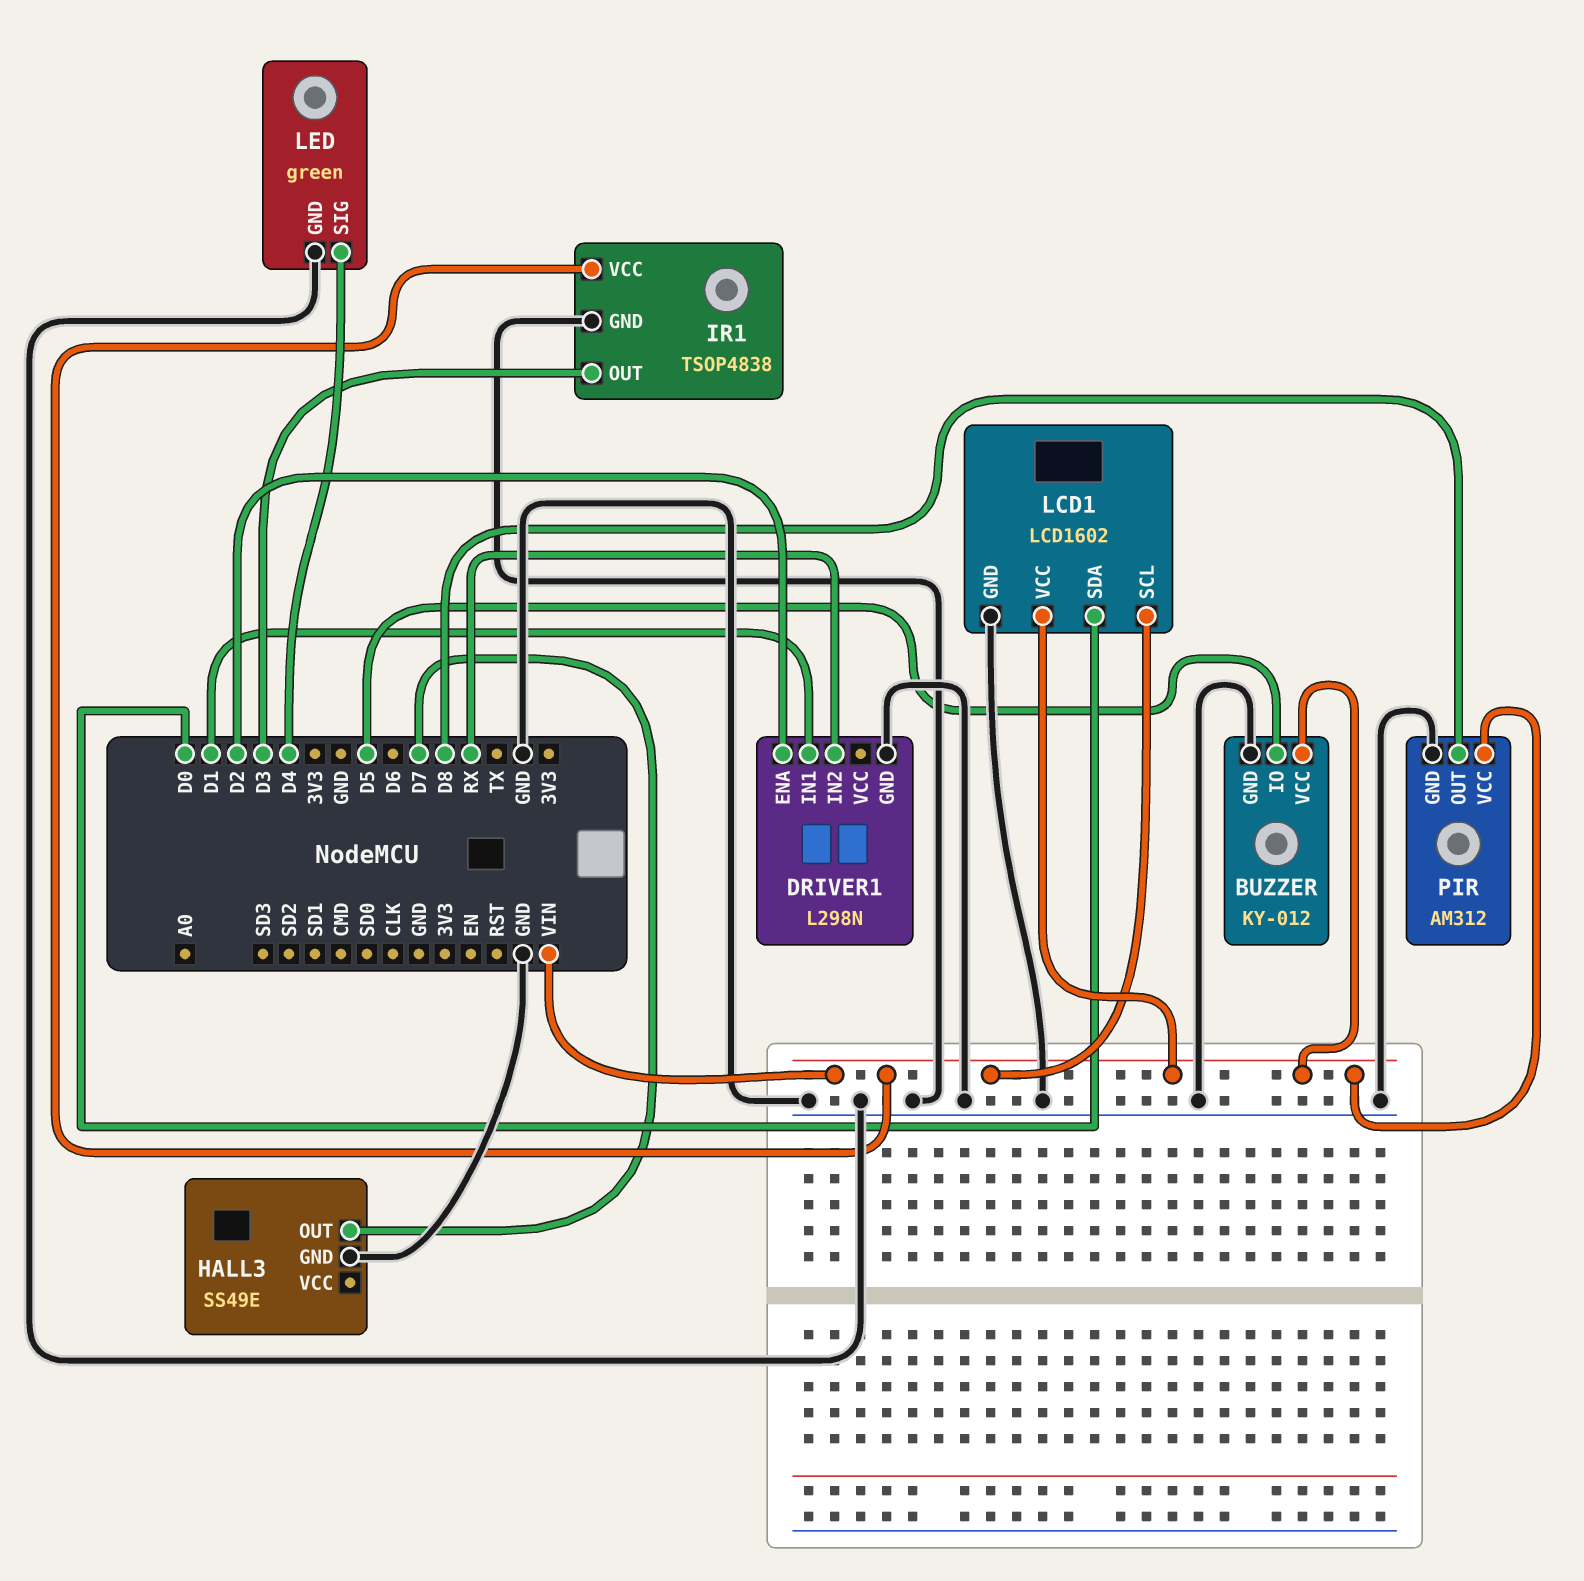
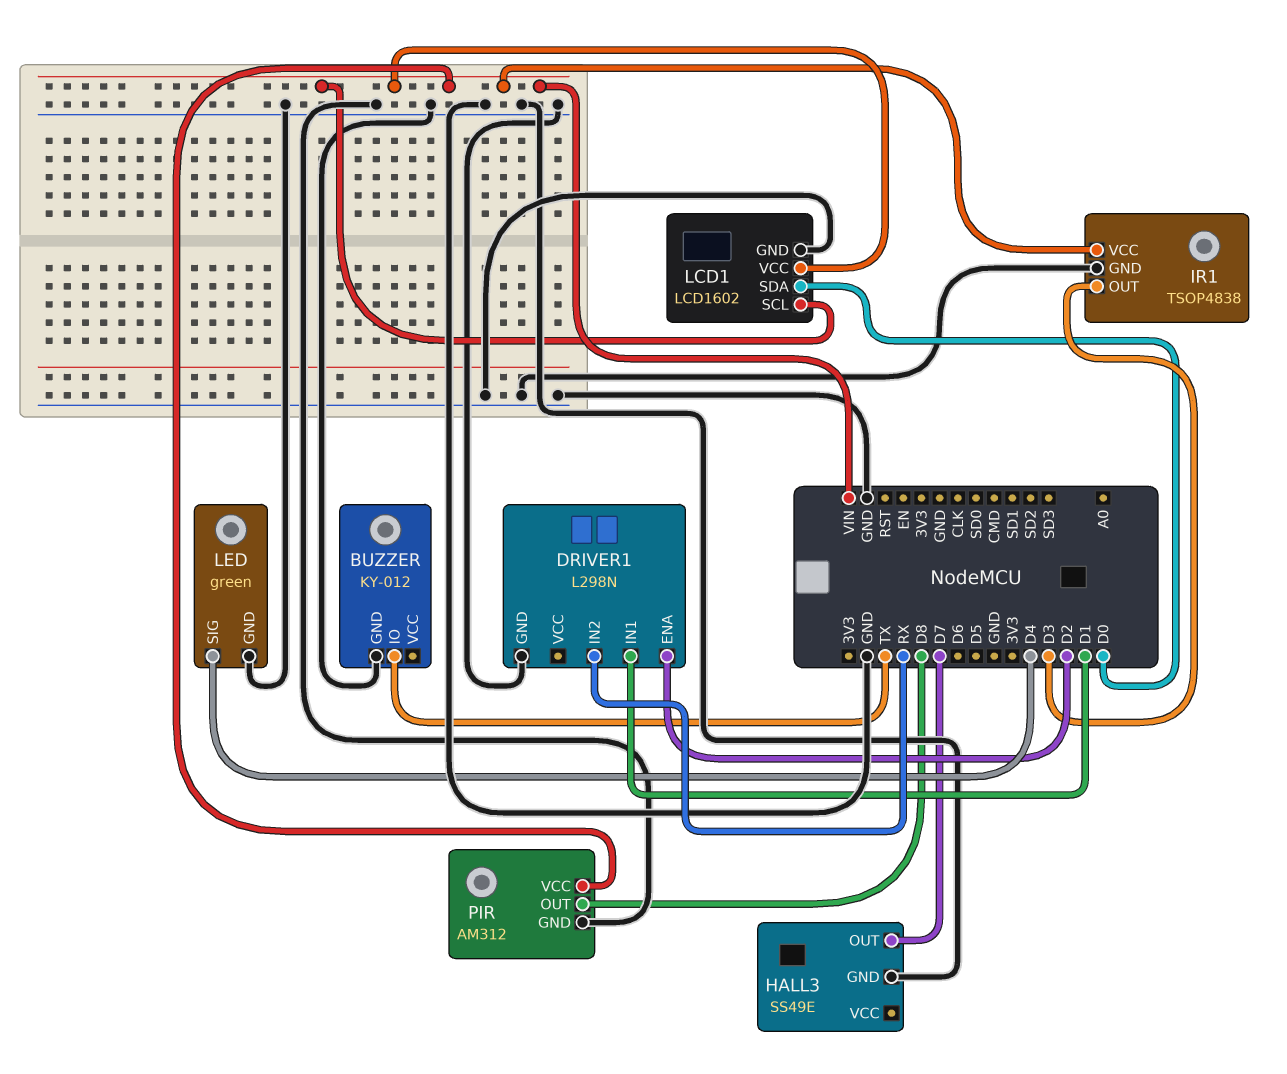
BUZZER pin IO: D5 -> TX
BUZZER pin VCC: VIN -> none

